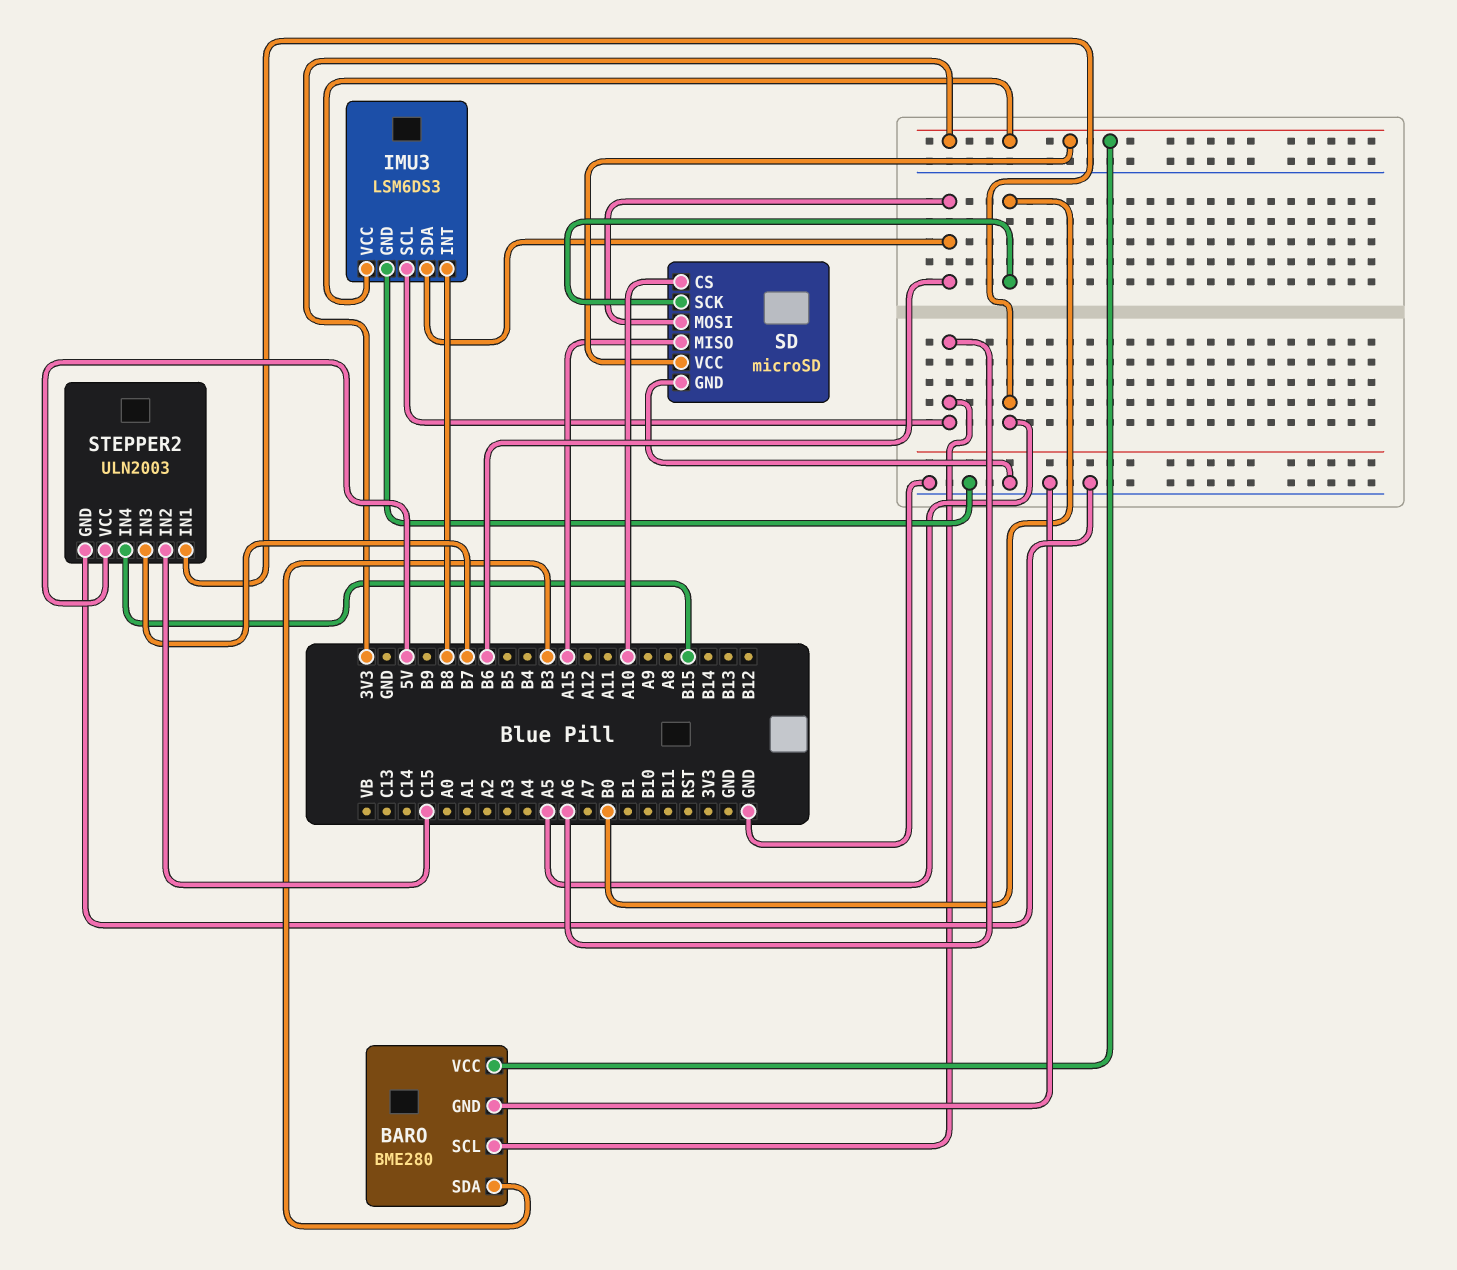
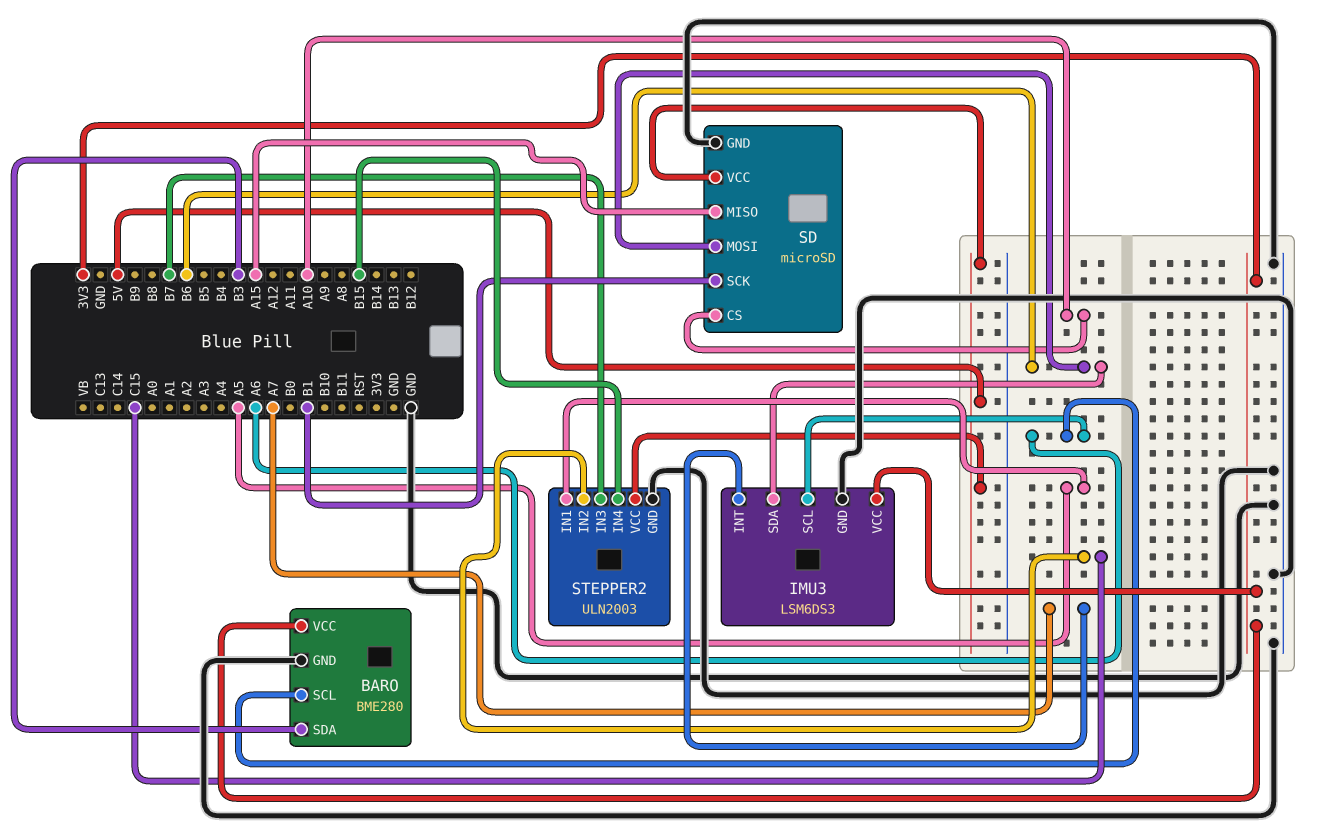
IMU3 pin INT: B8 -> A7
SD pin SCK: B0 -> B1
SD pin VCC: 3V3 -> 5V

